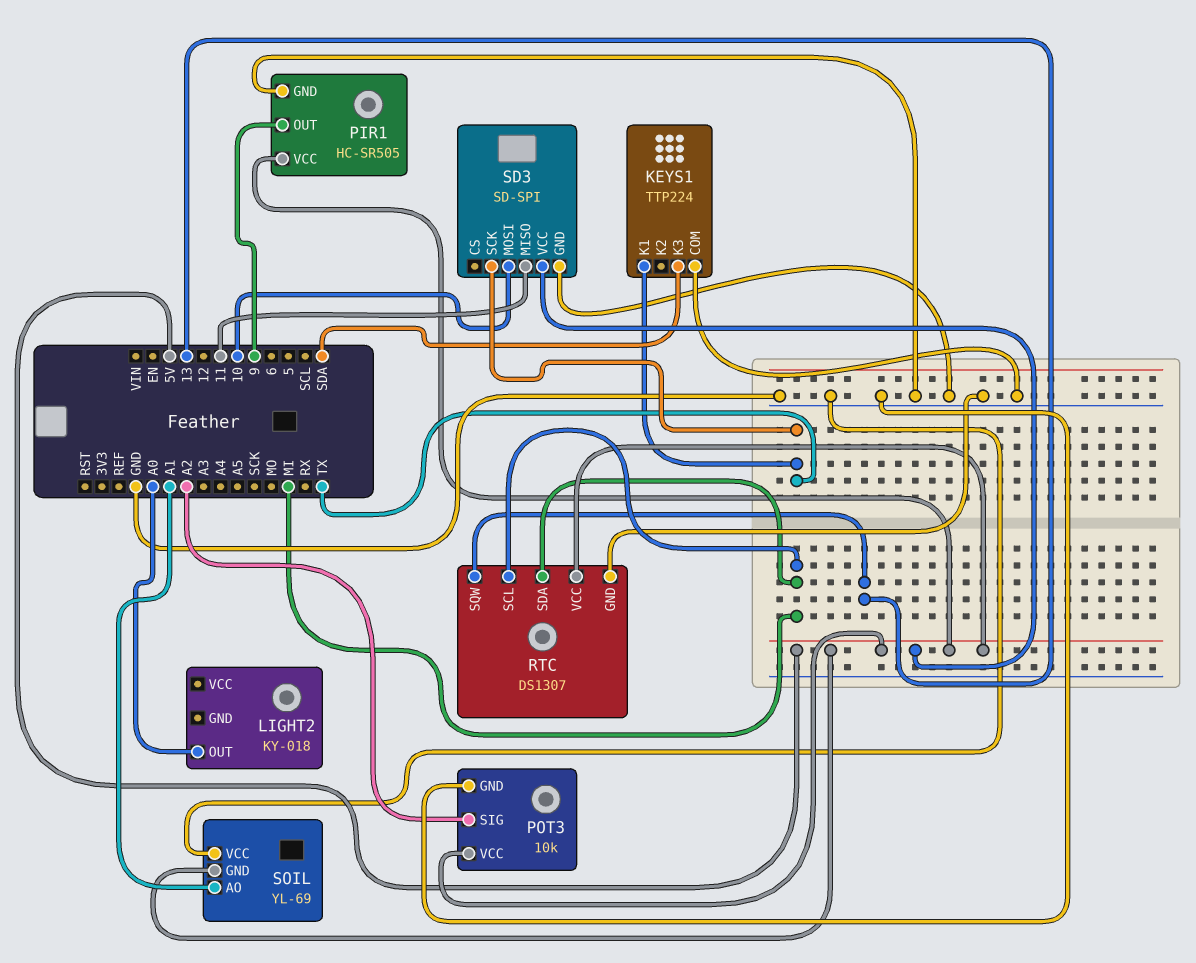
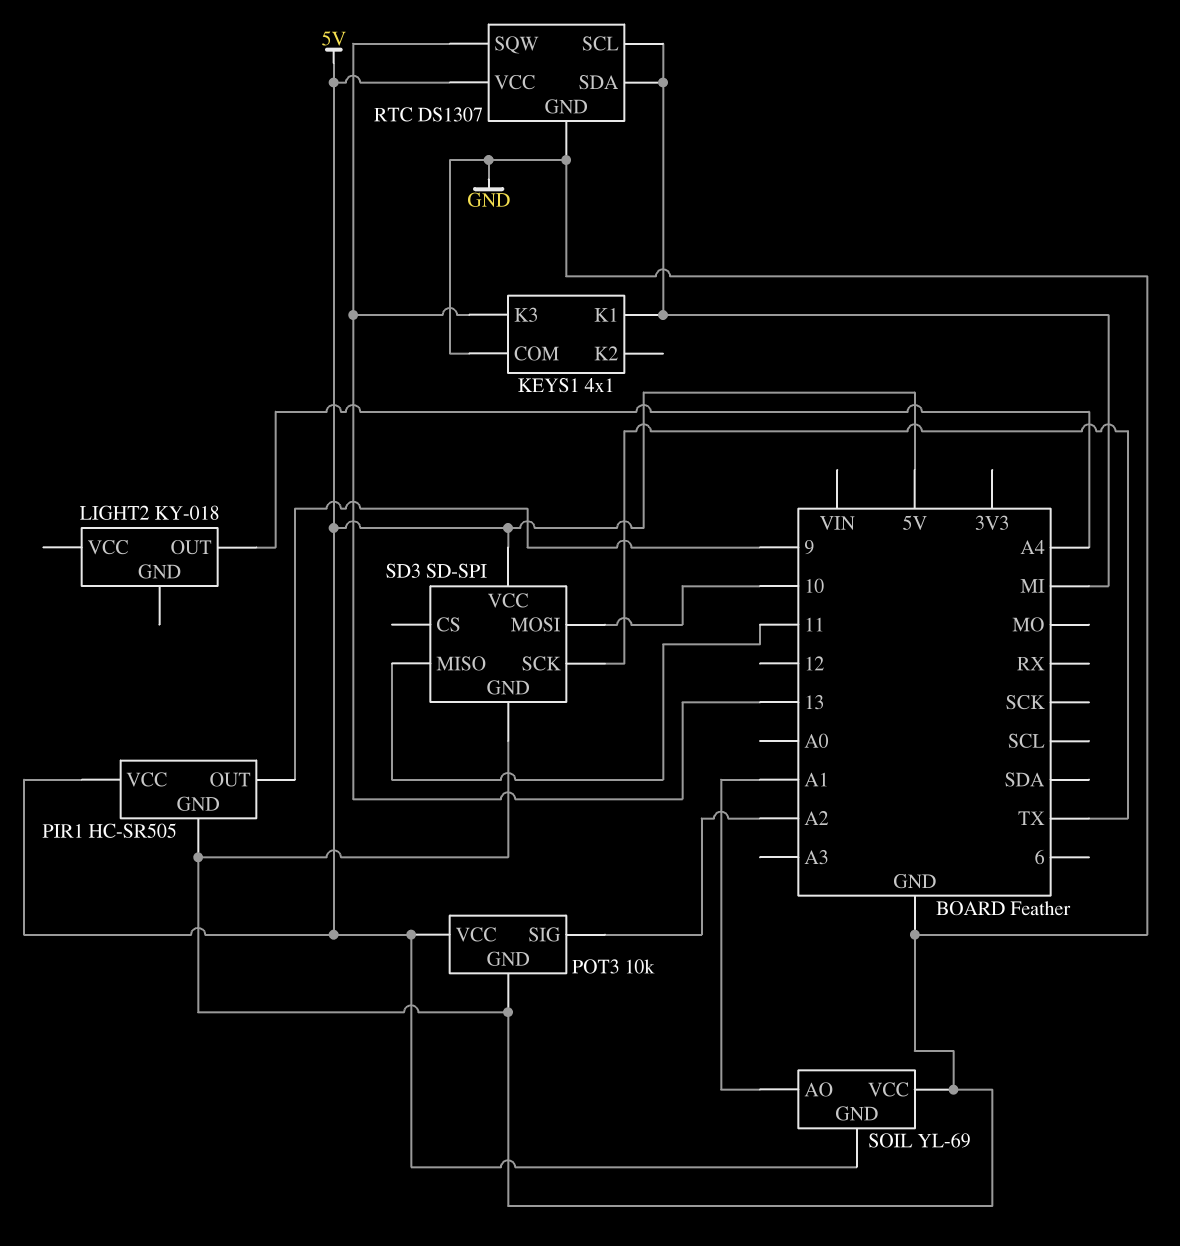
KEYS1: TTP224 -> 4x1
KEYS1 pin K1: TX -> MI
KEYS1 pin K3: SDA -> 13
LIGHT2 pin OUT: A0 -> A4

